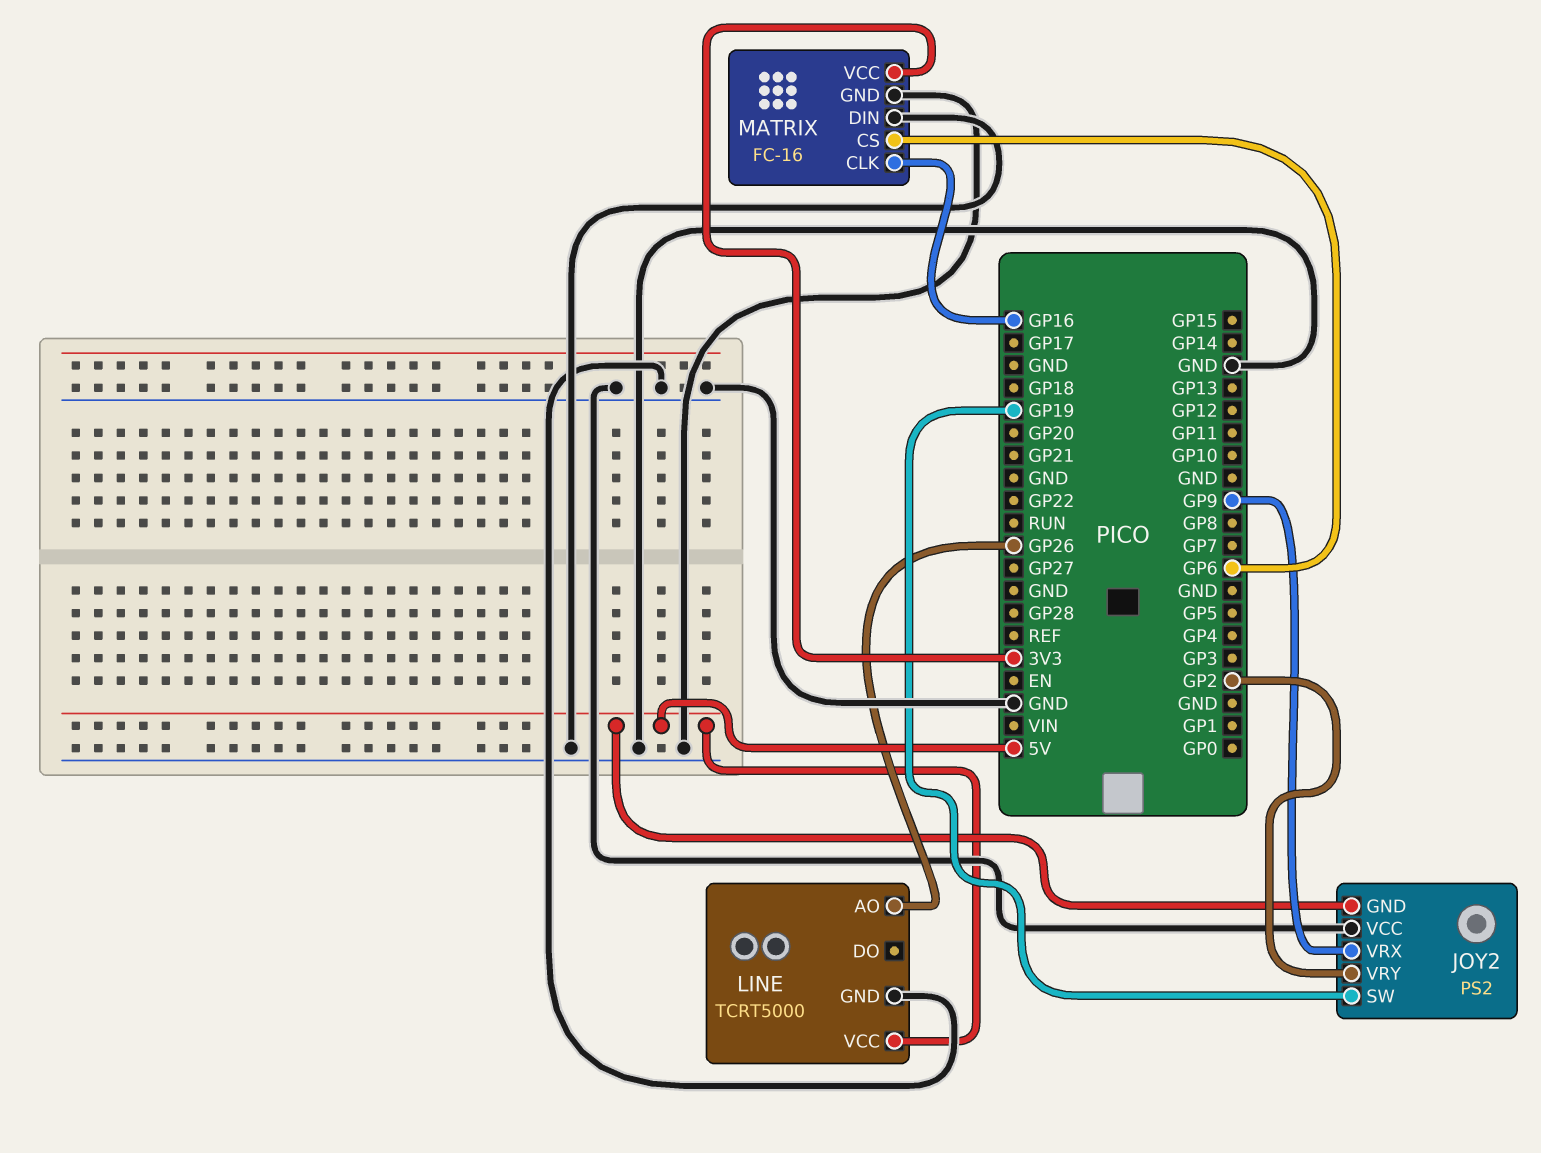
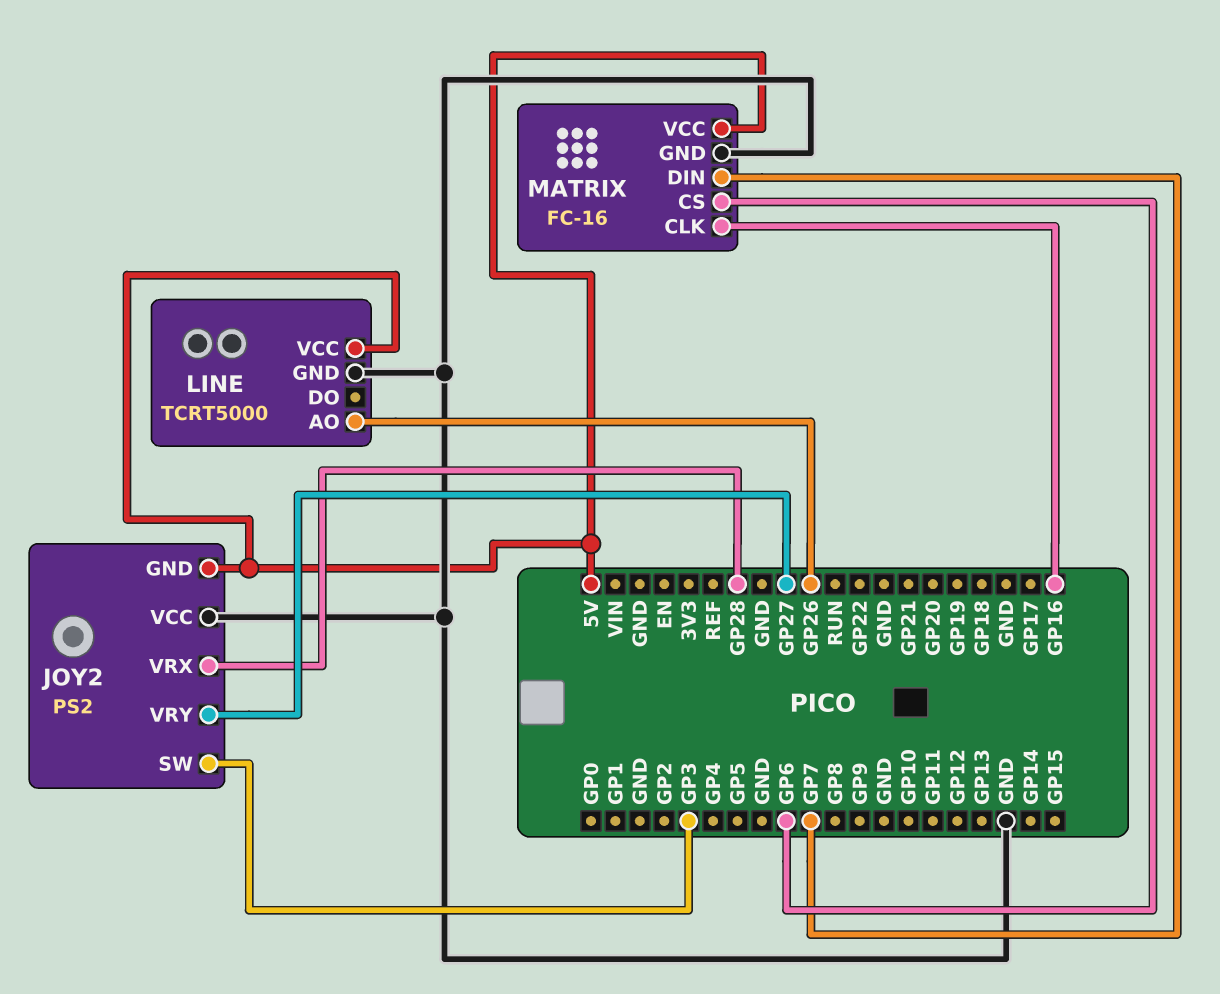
JOY2 pin SW: GP19 -> GP3
JOY2 pin VRX: GP9 -> GP28
JOY2 pin VRY: GP2 -> GP27
MATRIX pin DIN: GND -> GP7
MATRIX pin VCC: 3V3 -> 5V

